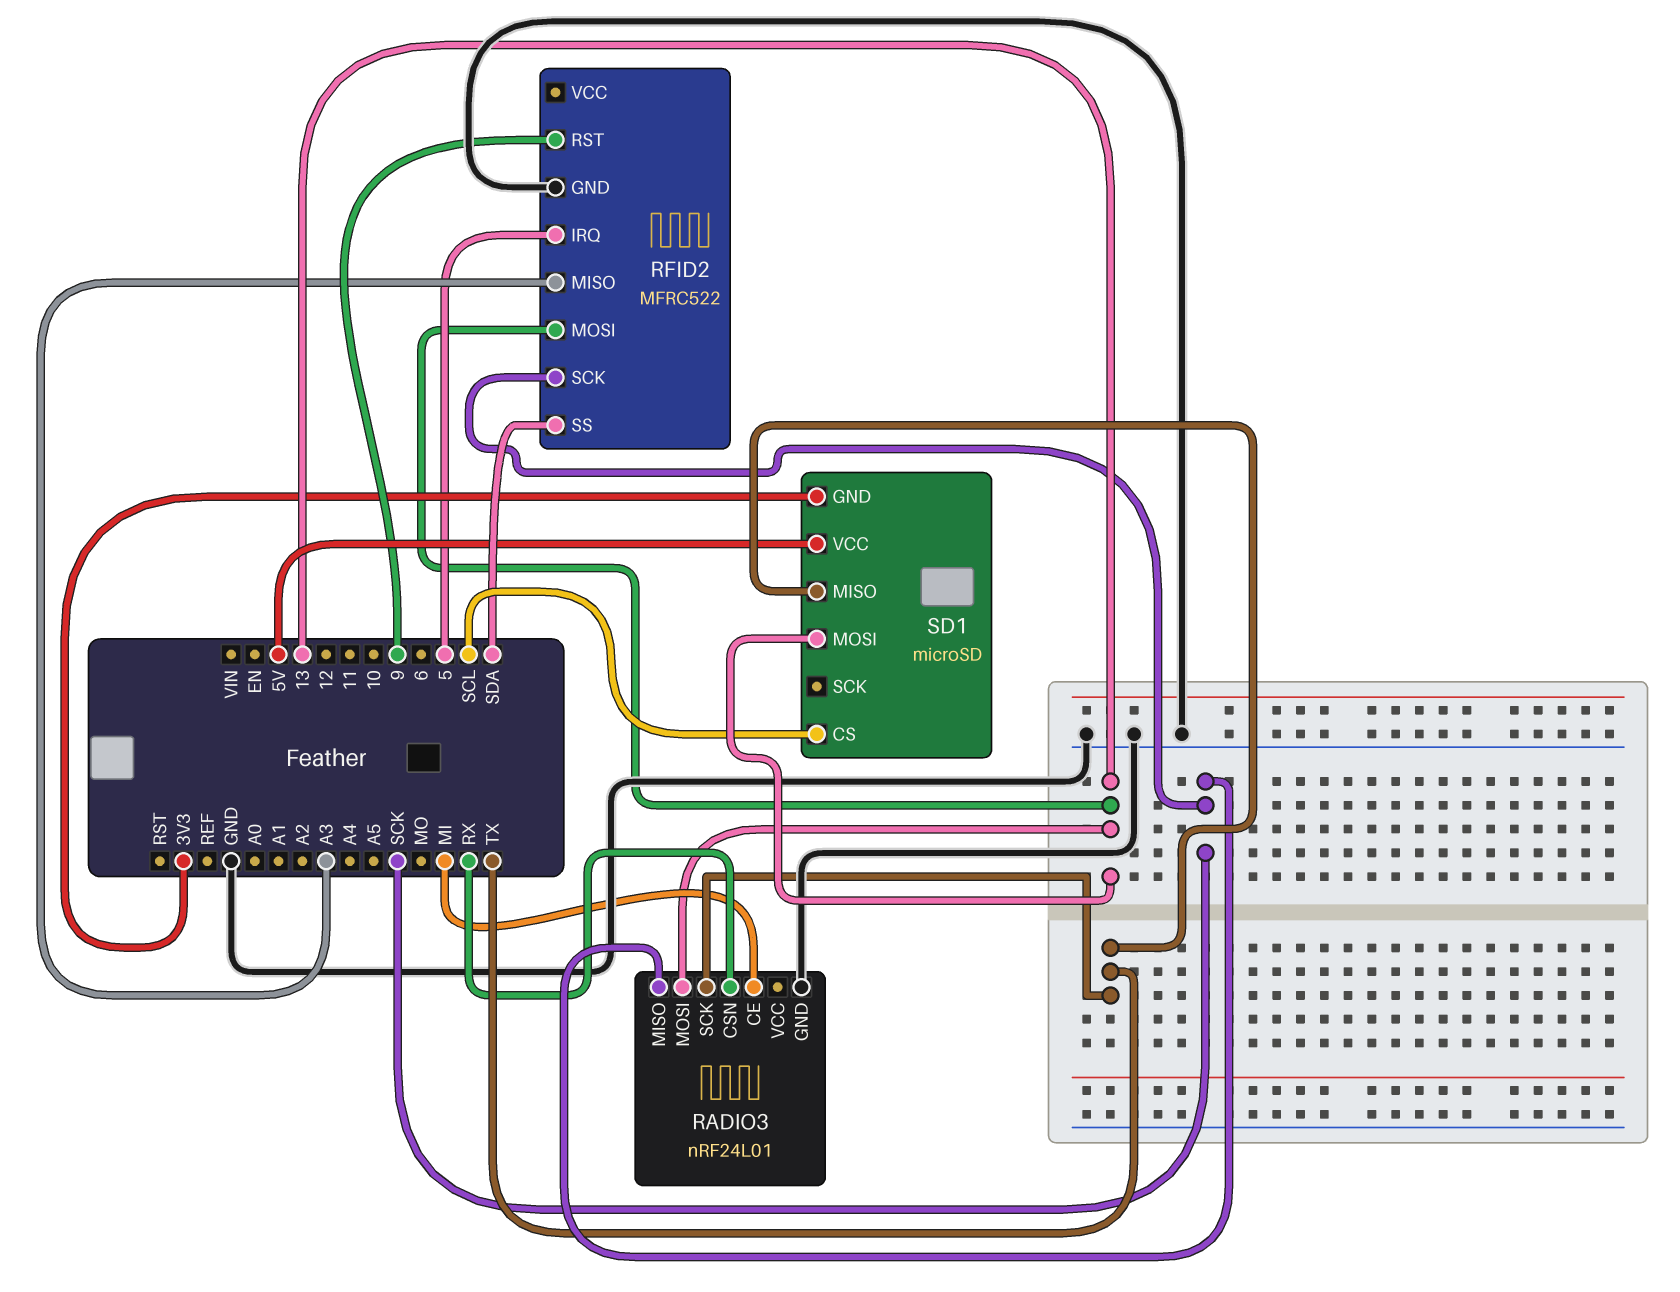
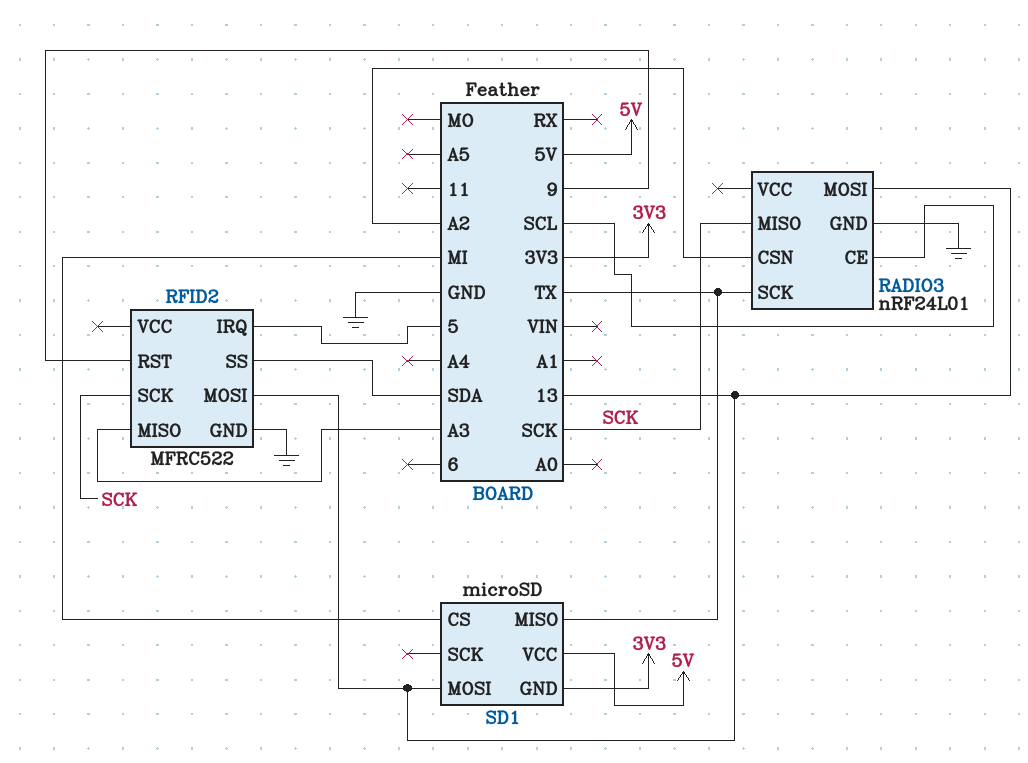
RADIO3 pin CE: MI -> SCL
RADIO3 pin CSN: RX -> A2
SD1 pin CS: SCL -> MI

